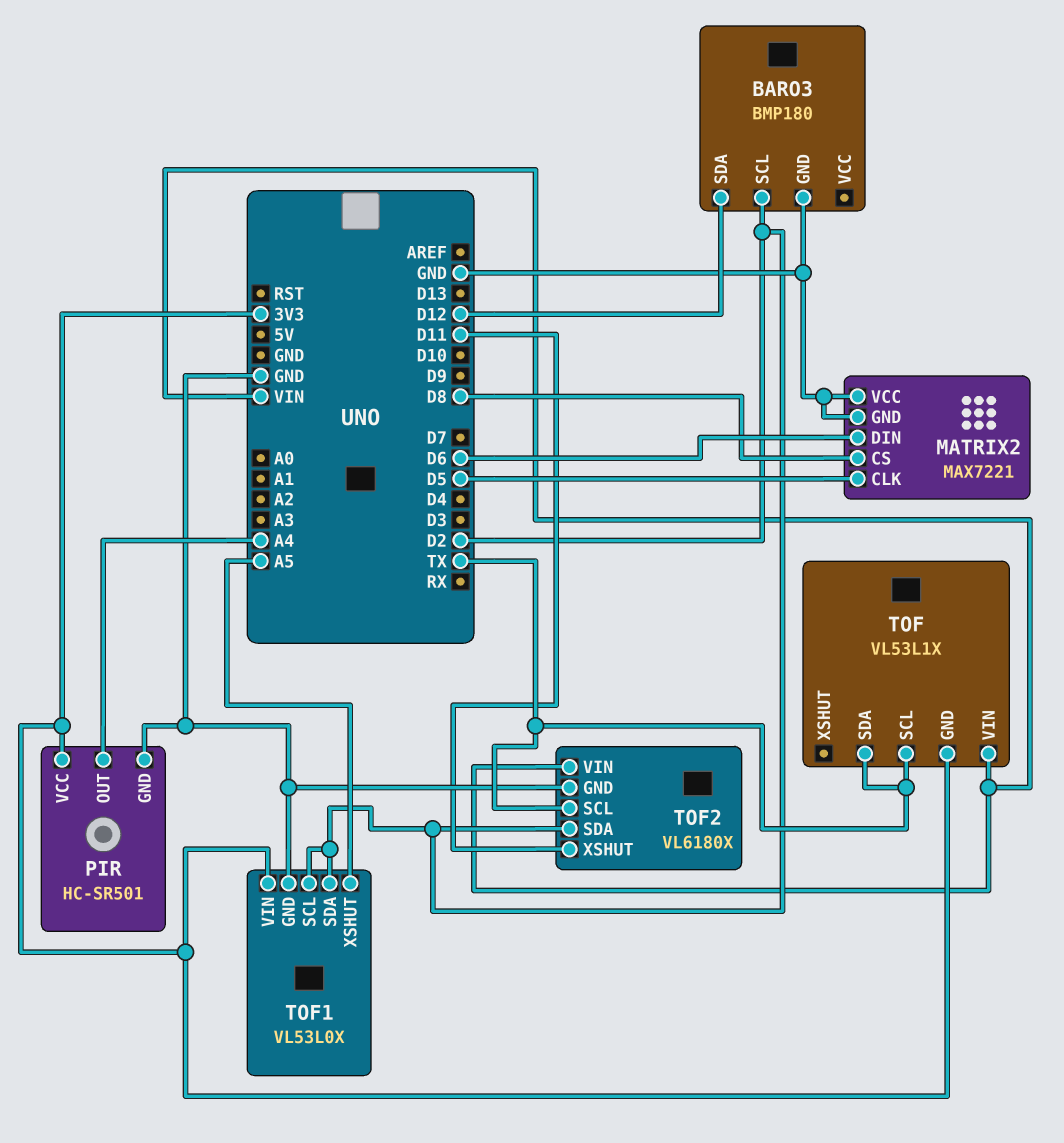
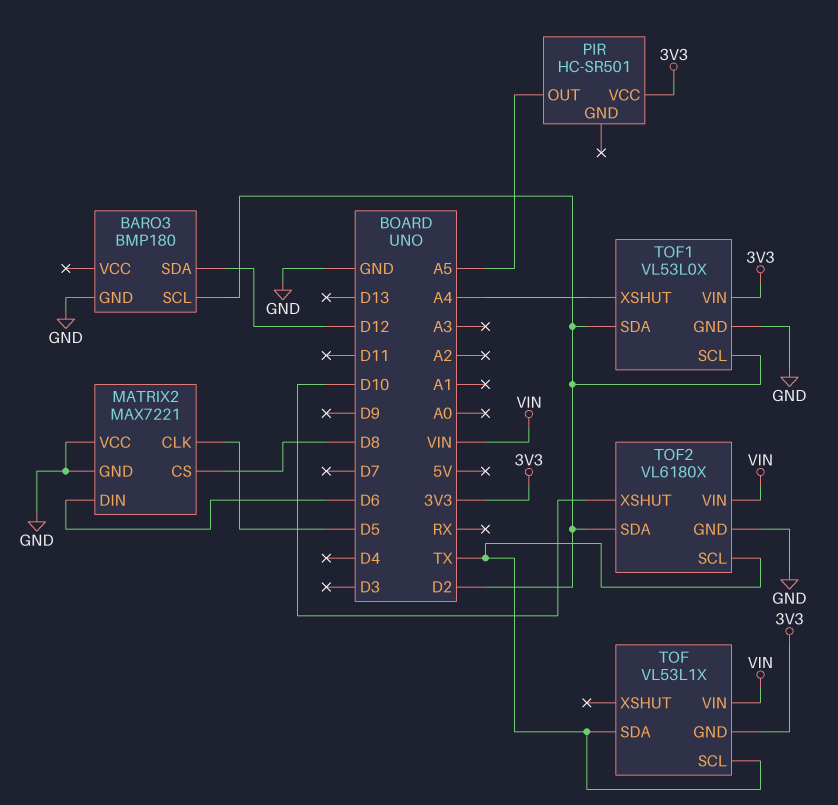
PIR pin GND: GND -> none
PIR pin OUT: A4 -> A5
TOF1 pin XSHUT: A5 -> A4
TOF2 pin XSHUT: D11 -> D10

